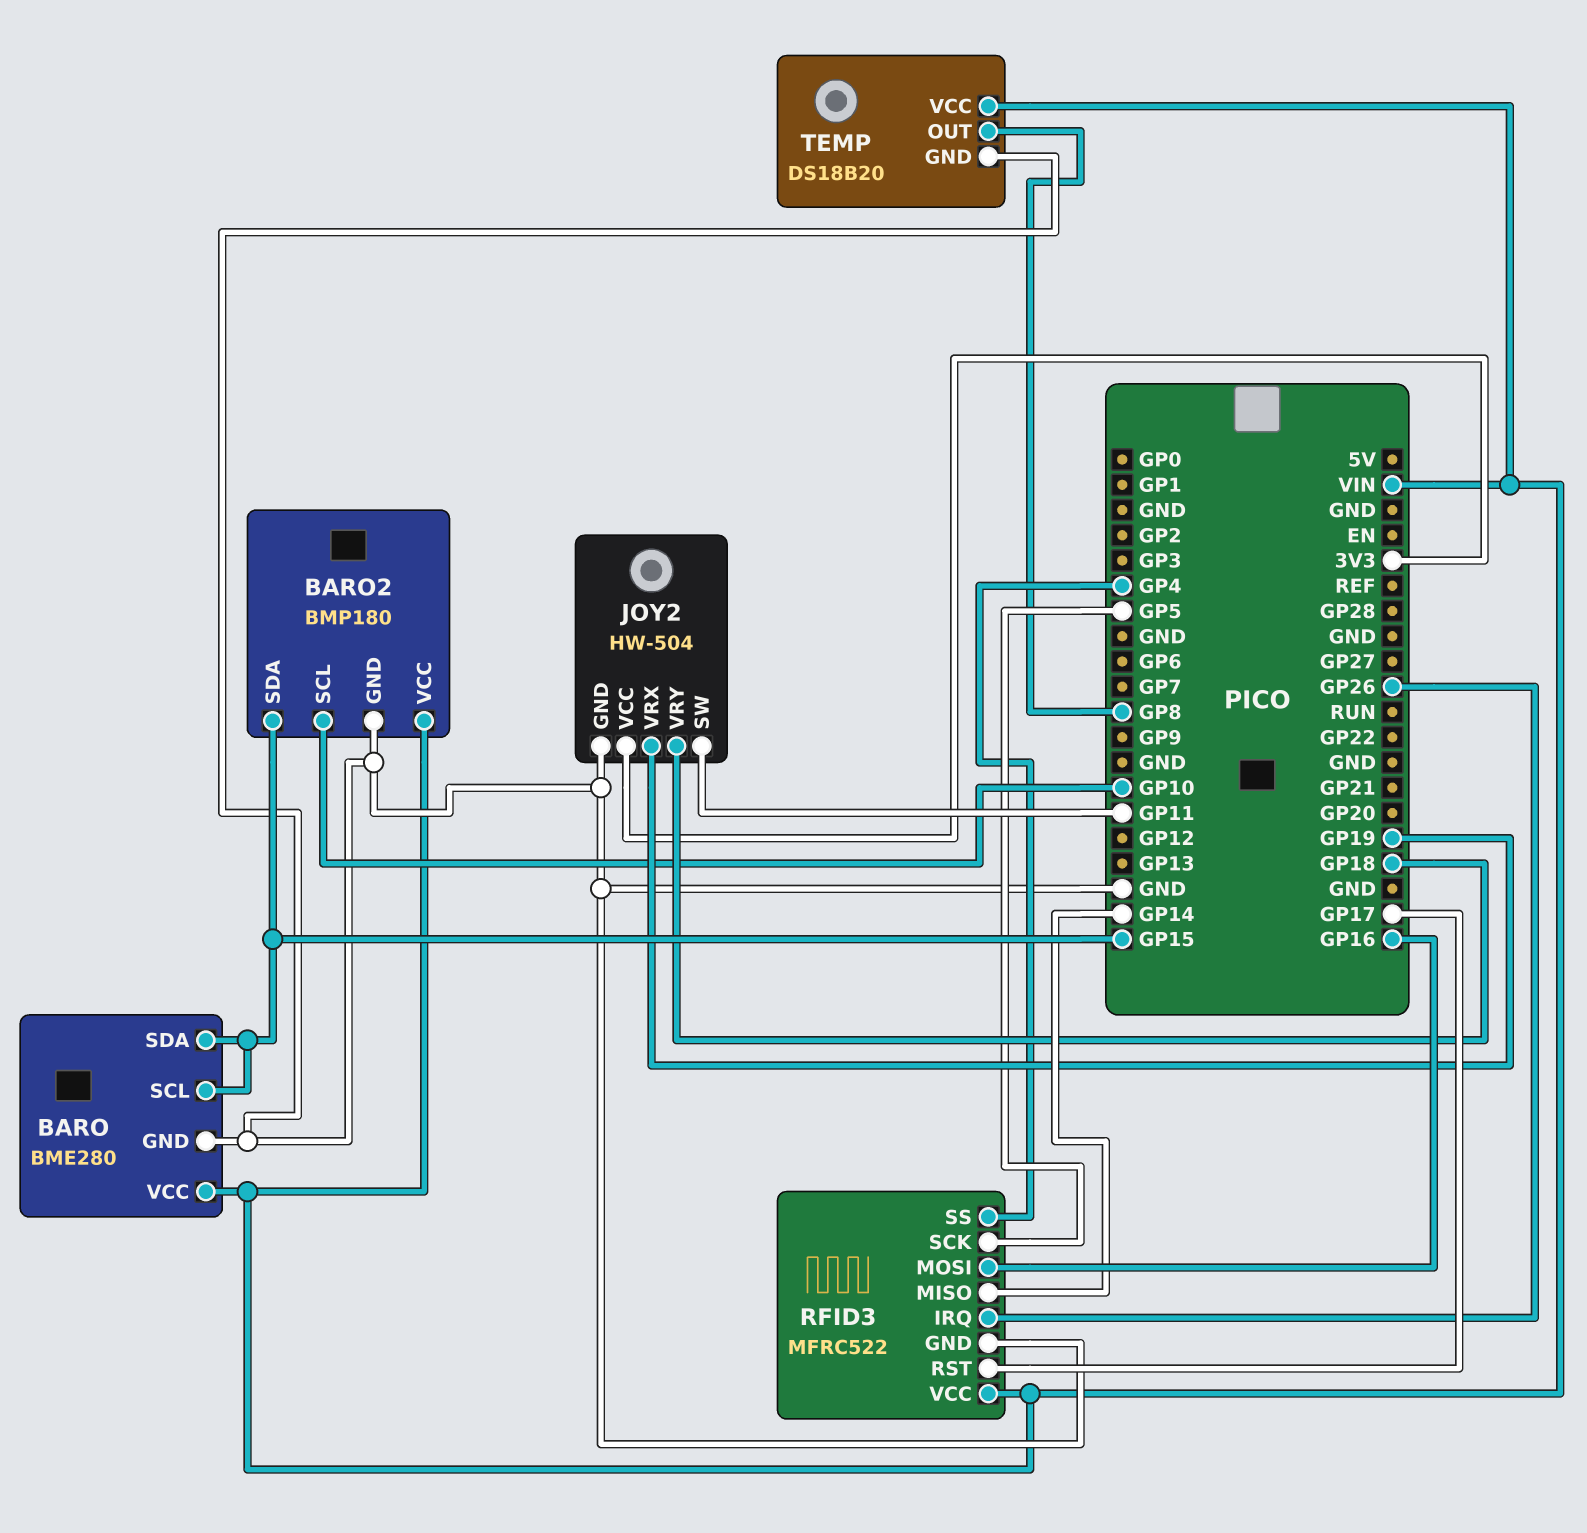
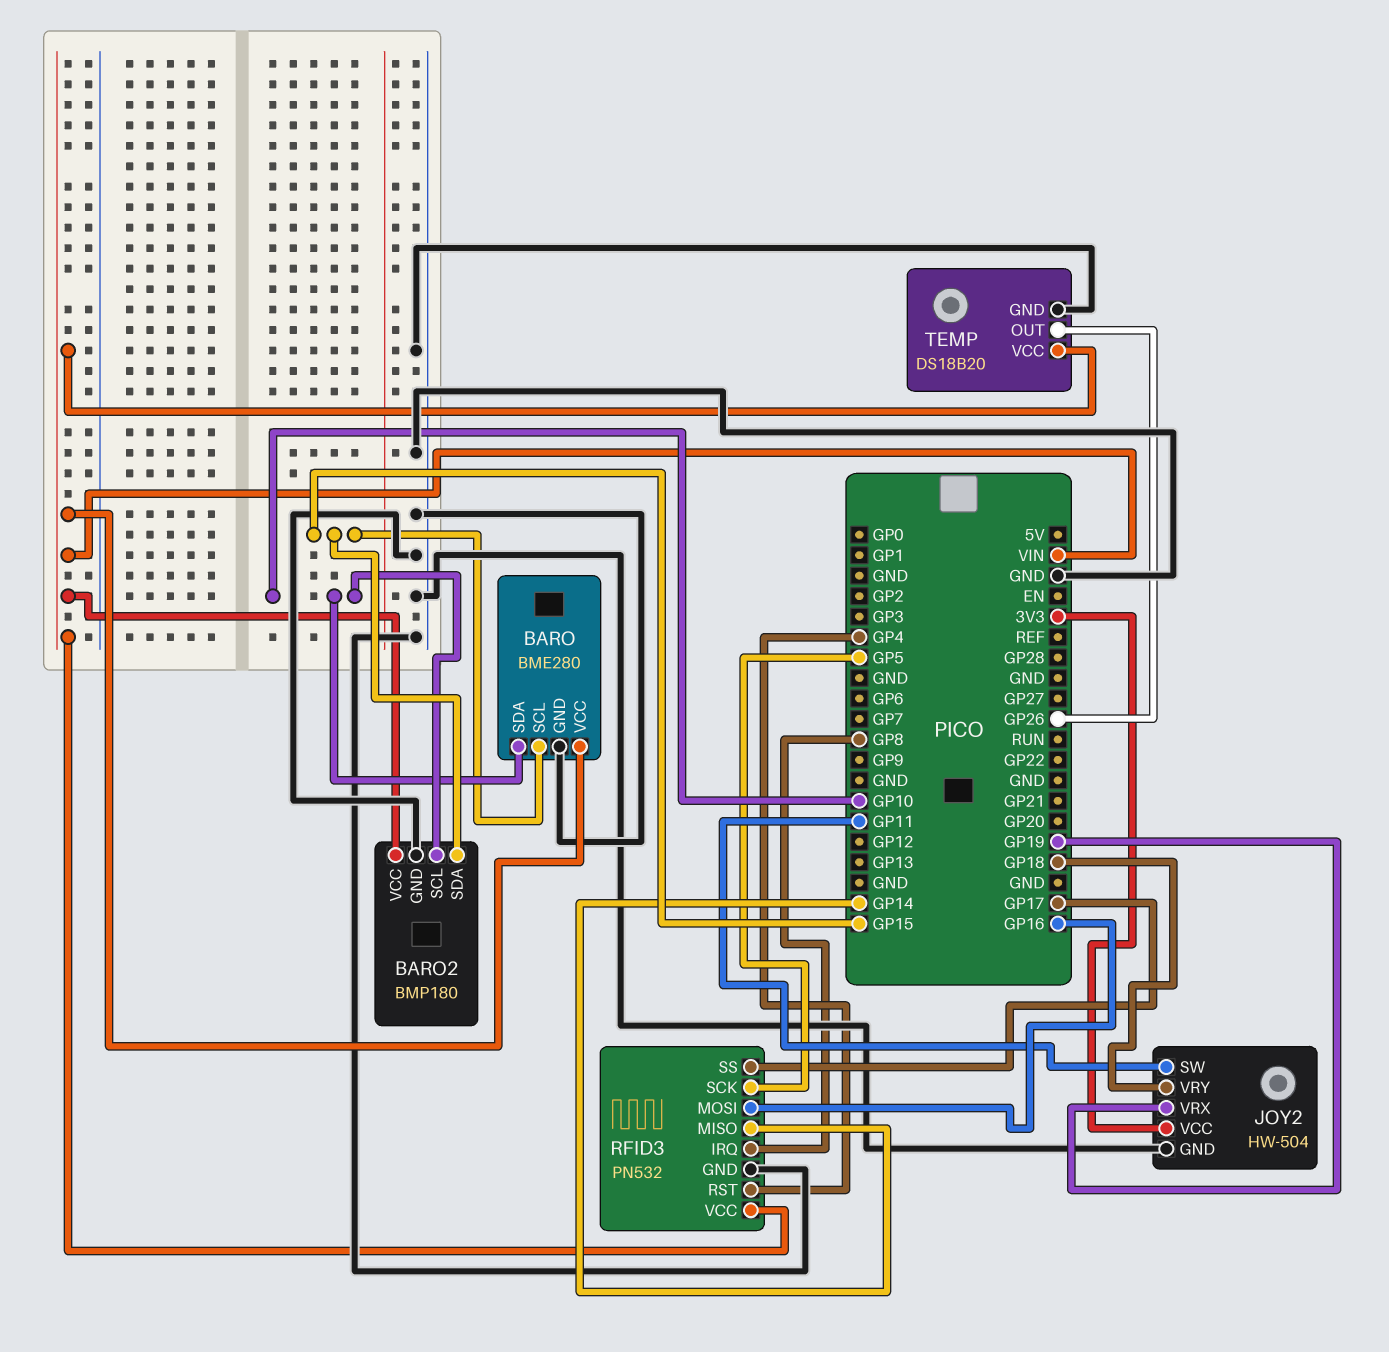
BARO pin SDA: GP15 -> GP10
RFID3: MFRC522 -> PN532
RFID3 pin IRQ: GP26 -> GP8
RFID3 pin RST: GP17 -> GP4
RFID3 pin SS: GP4 -> GP17
TEMP pin OUT: GP8 -> GP26

